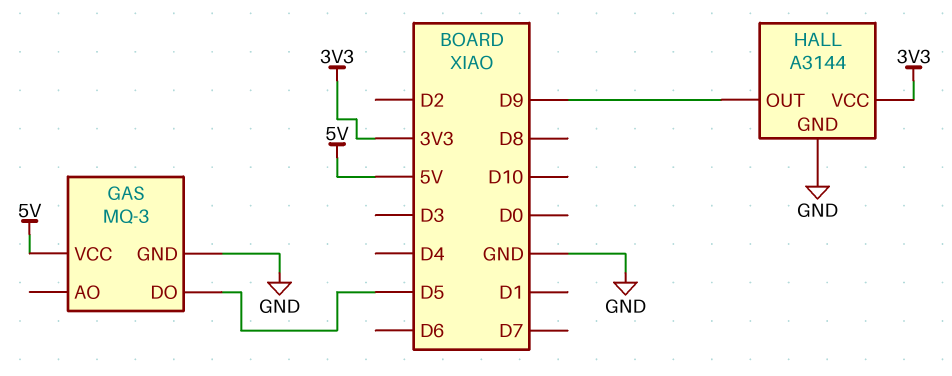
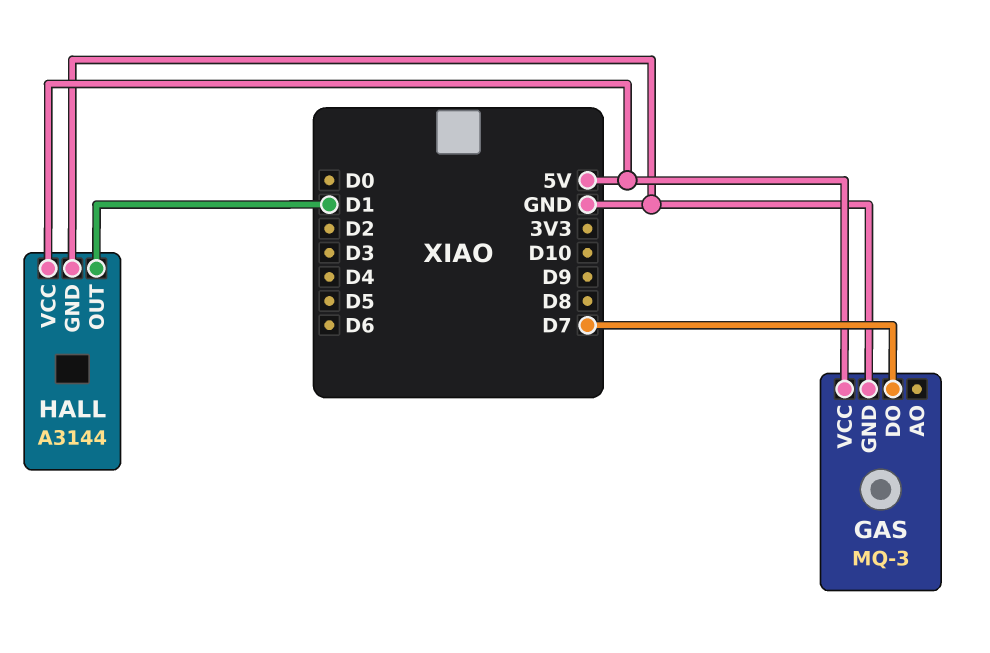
GAS pin DO: D5 -> D7
HALL pin OUT: D9 -> D1
HALL pin VCC: 3V3 -> 5V

